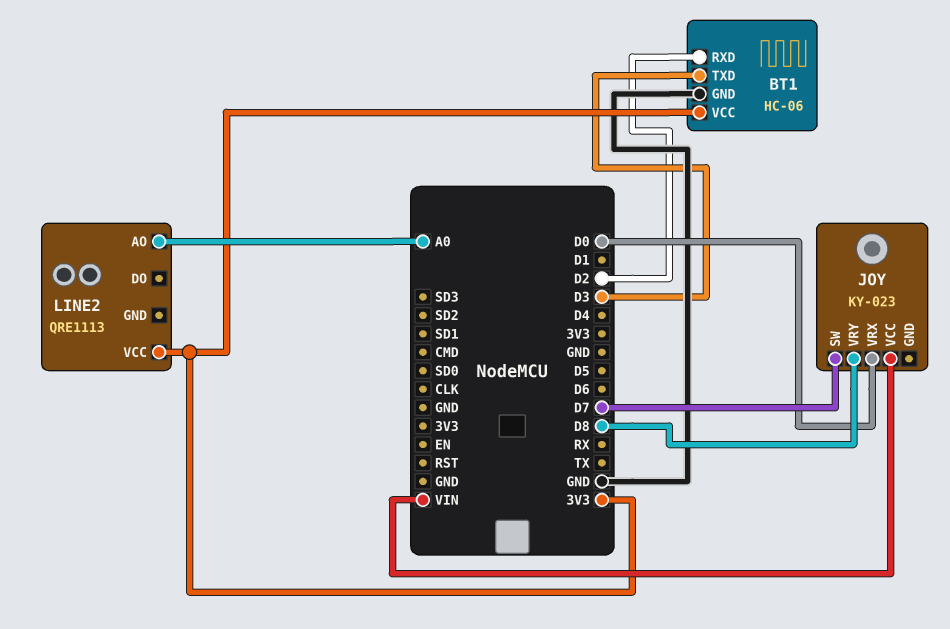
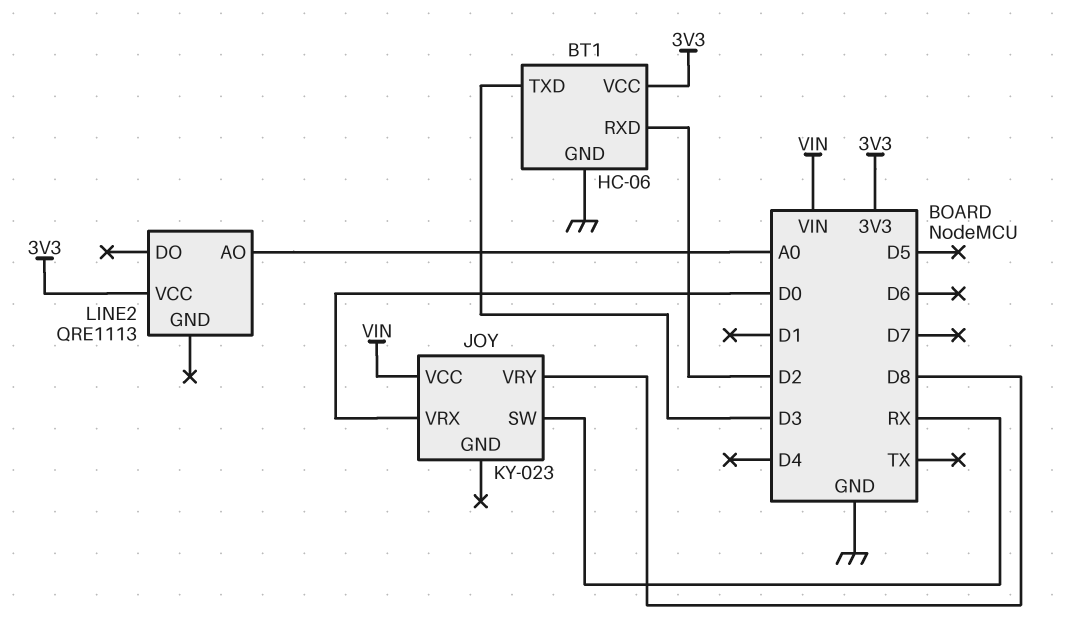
JOY pin SW: D7 -> RX

